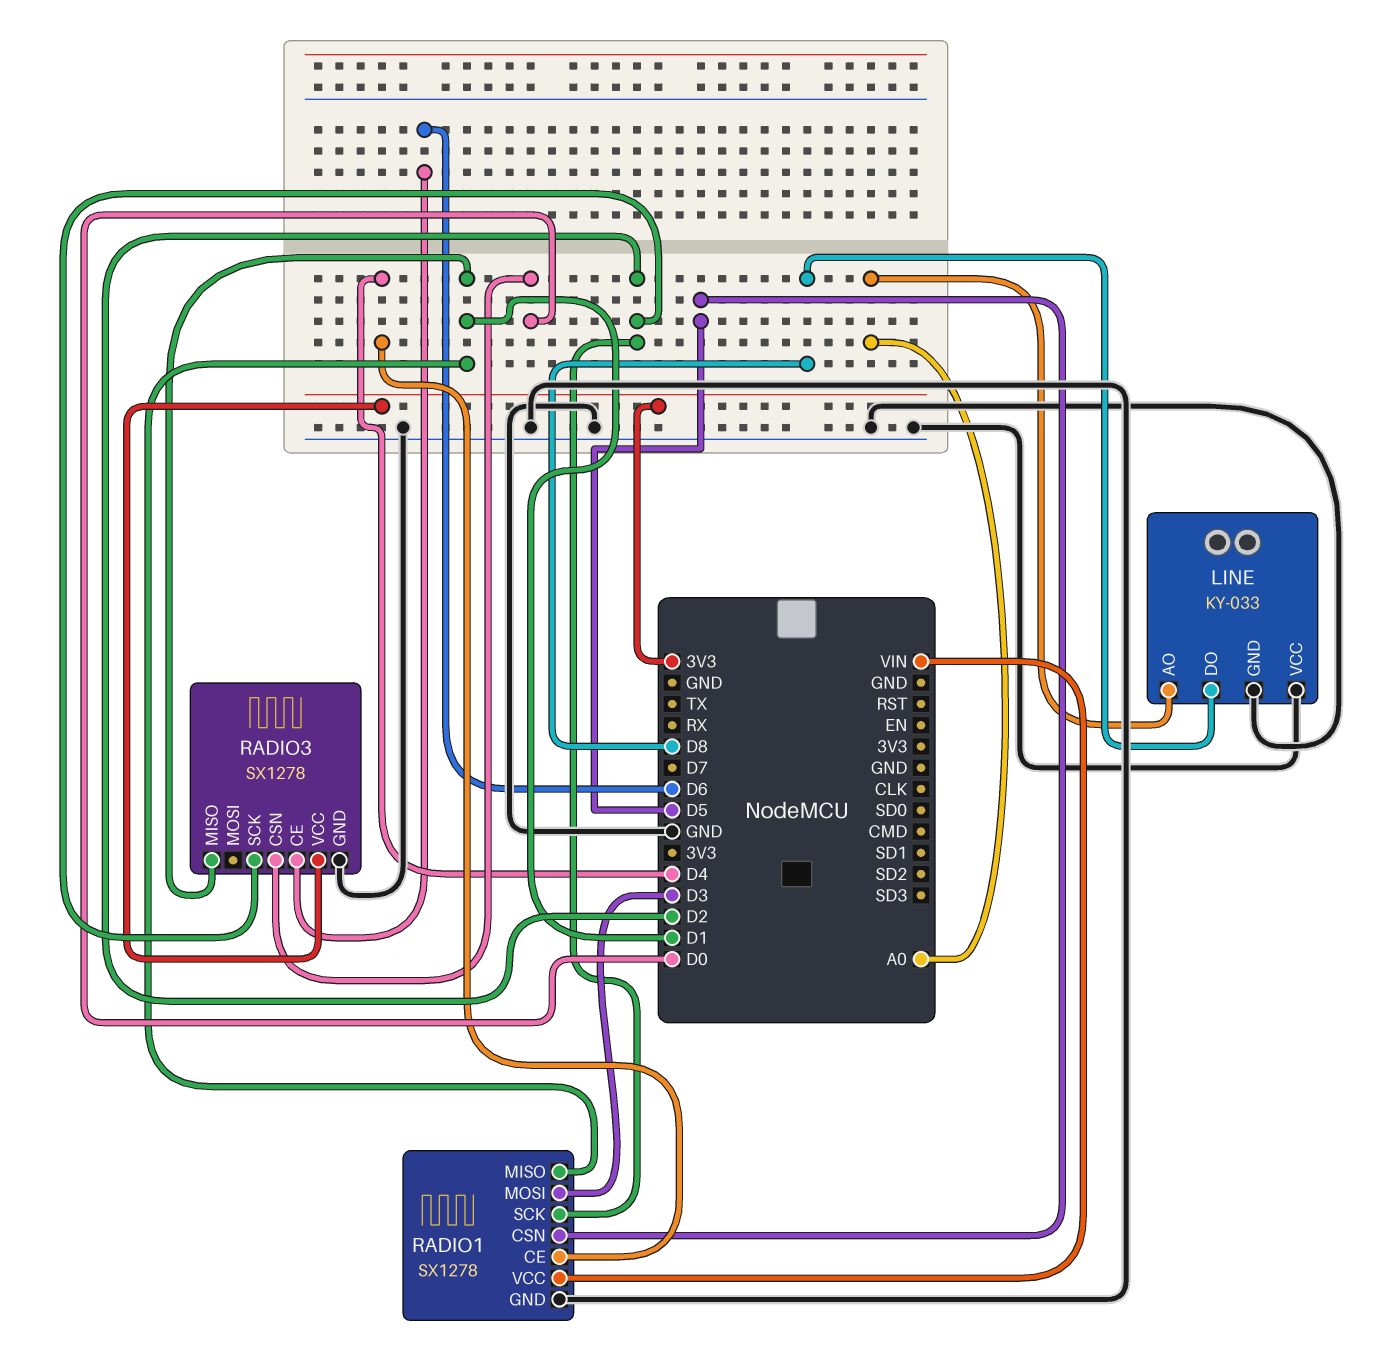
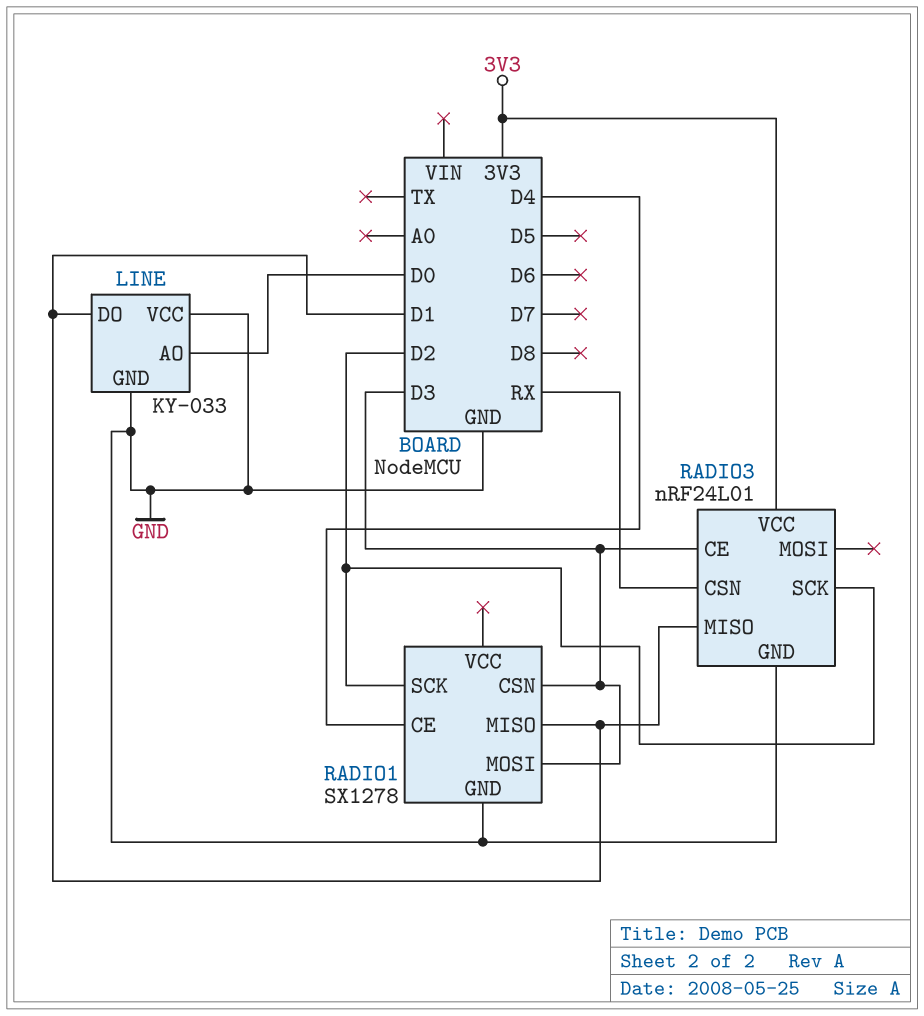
LINE pin AO: A0 -> D0
LINE pin DO: D8 -> D1
RADIO1 pin CSN: D5 -> D3
RADIO1 pin VCC: VIN -> none
RADIO3: SX1278 -> nRF24L01
RADIO3 pin CE: D6 -> D3
RADIO3 pin CSN: D0 -> RX

